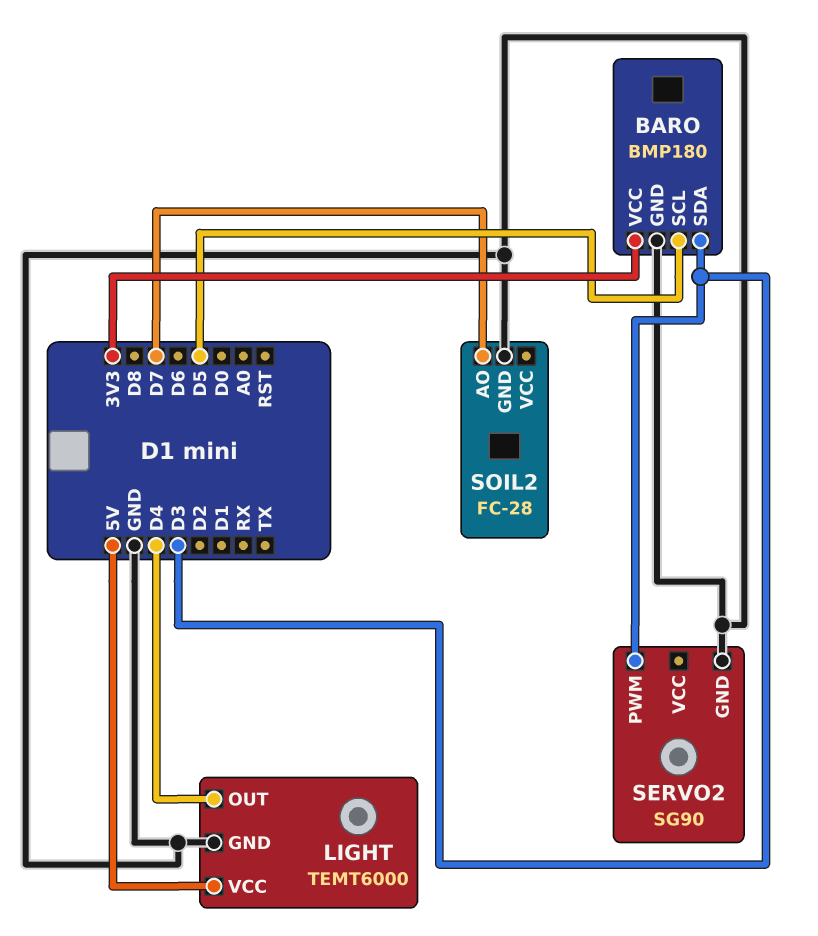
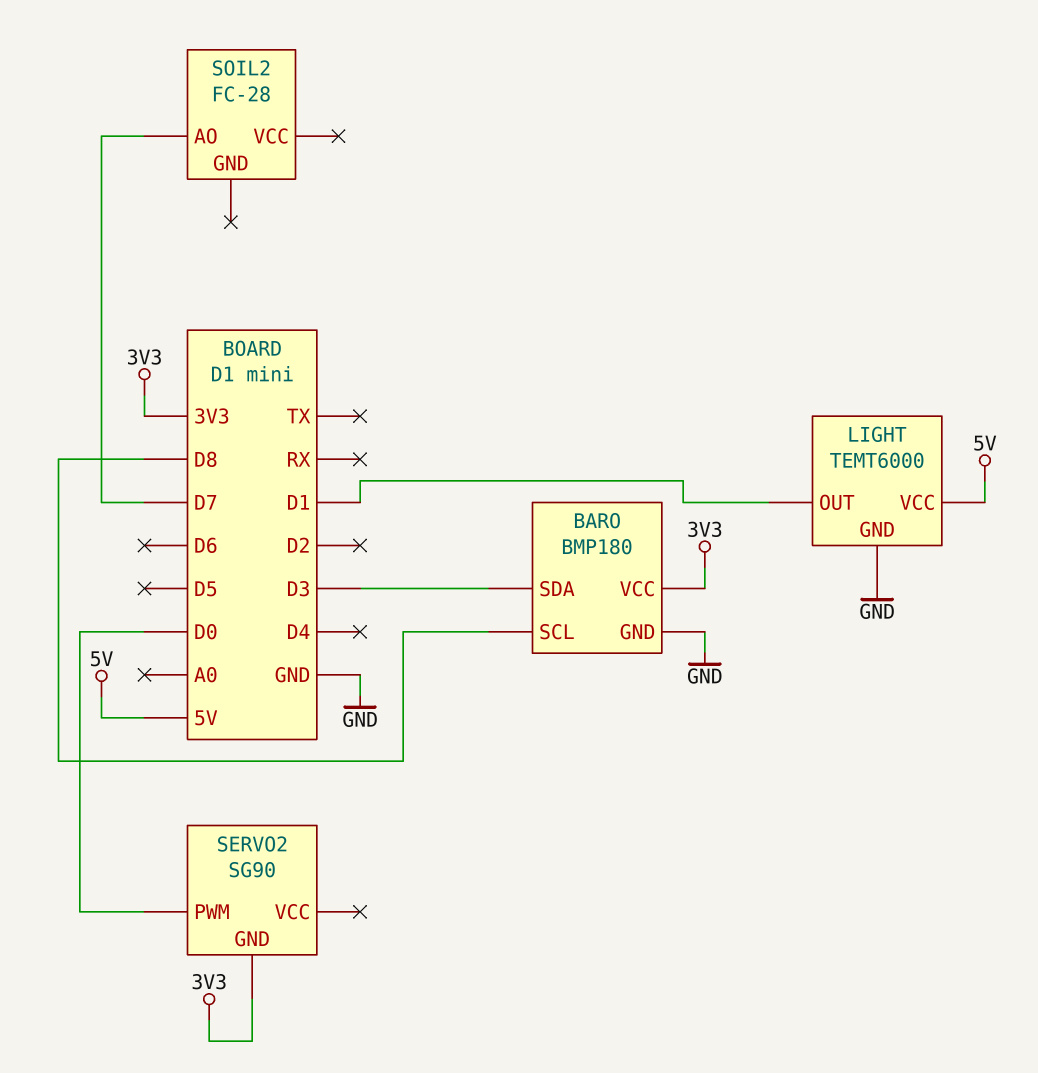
BARO pin SCL: D5 -> D8
LIGHT pin OUT: D4 -> D1
SERVO2 pin GND: GND -> 3V3
SERVO2 pin PWM: D3 -> D0
SOIL2 pin GND: GND -> none

